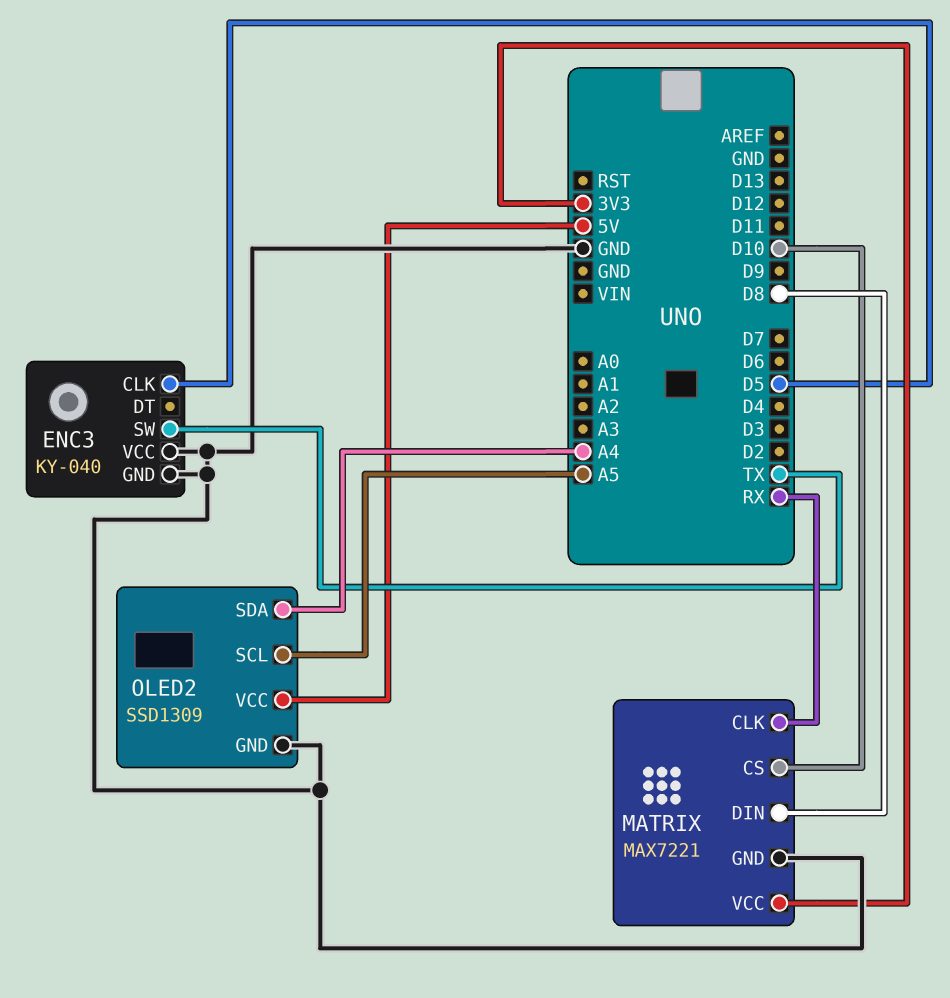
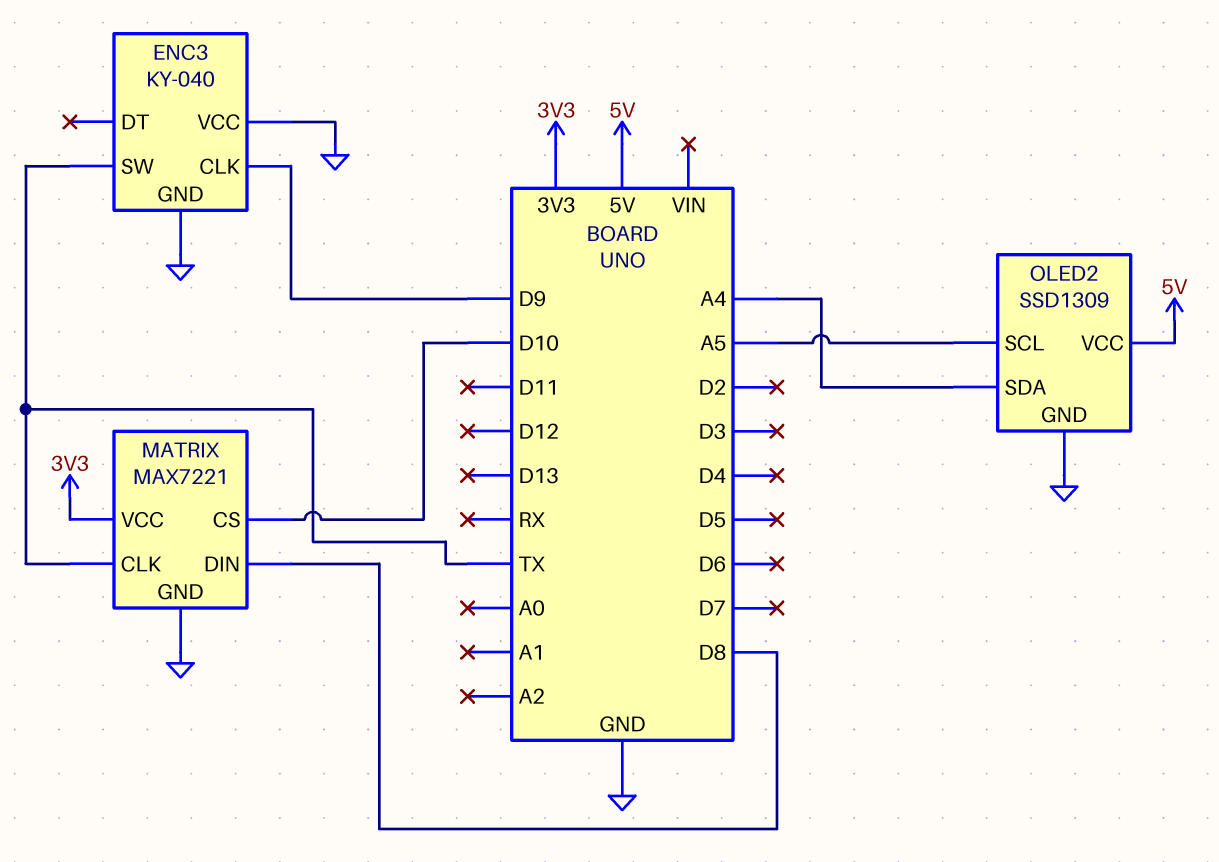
ENC3 pin CLK: D5 -> D9
MATRIX pin CLK: RX -> TX

